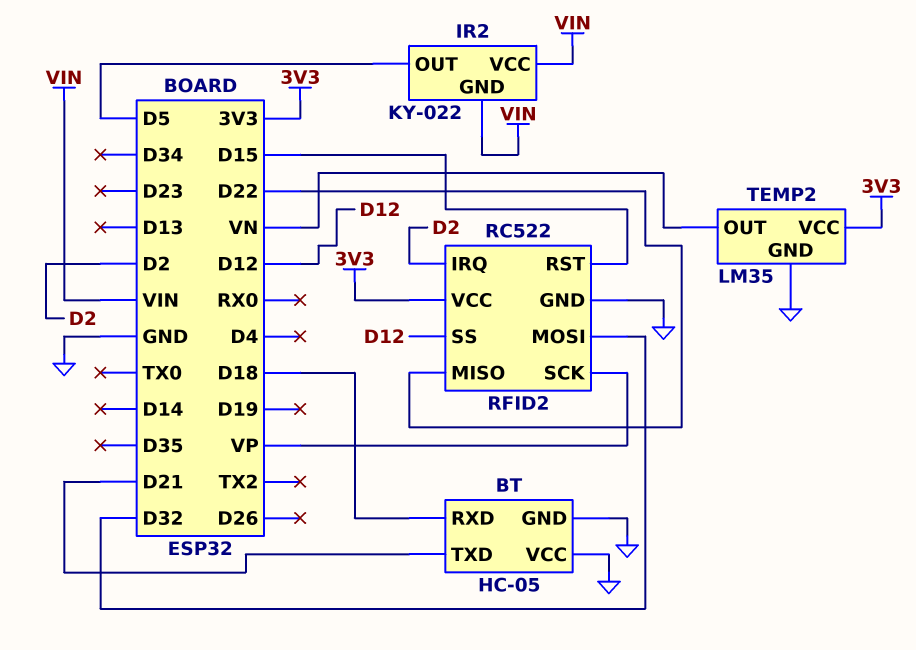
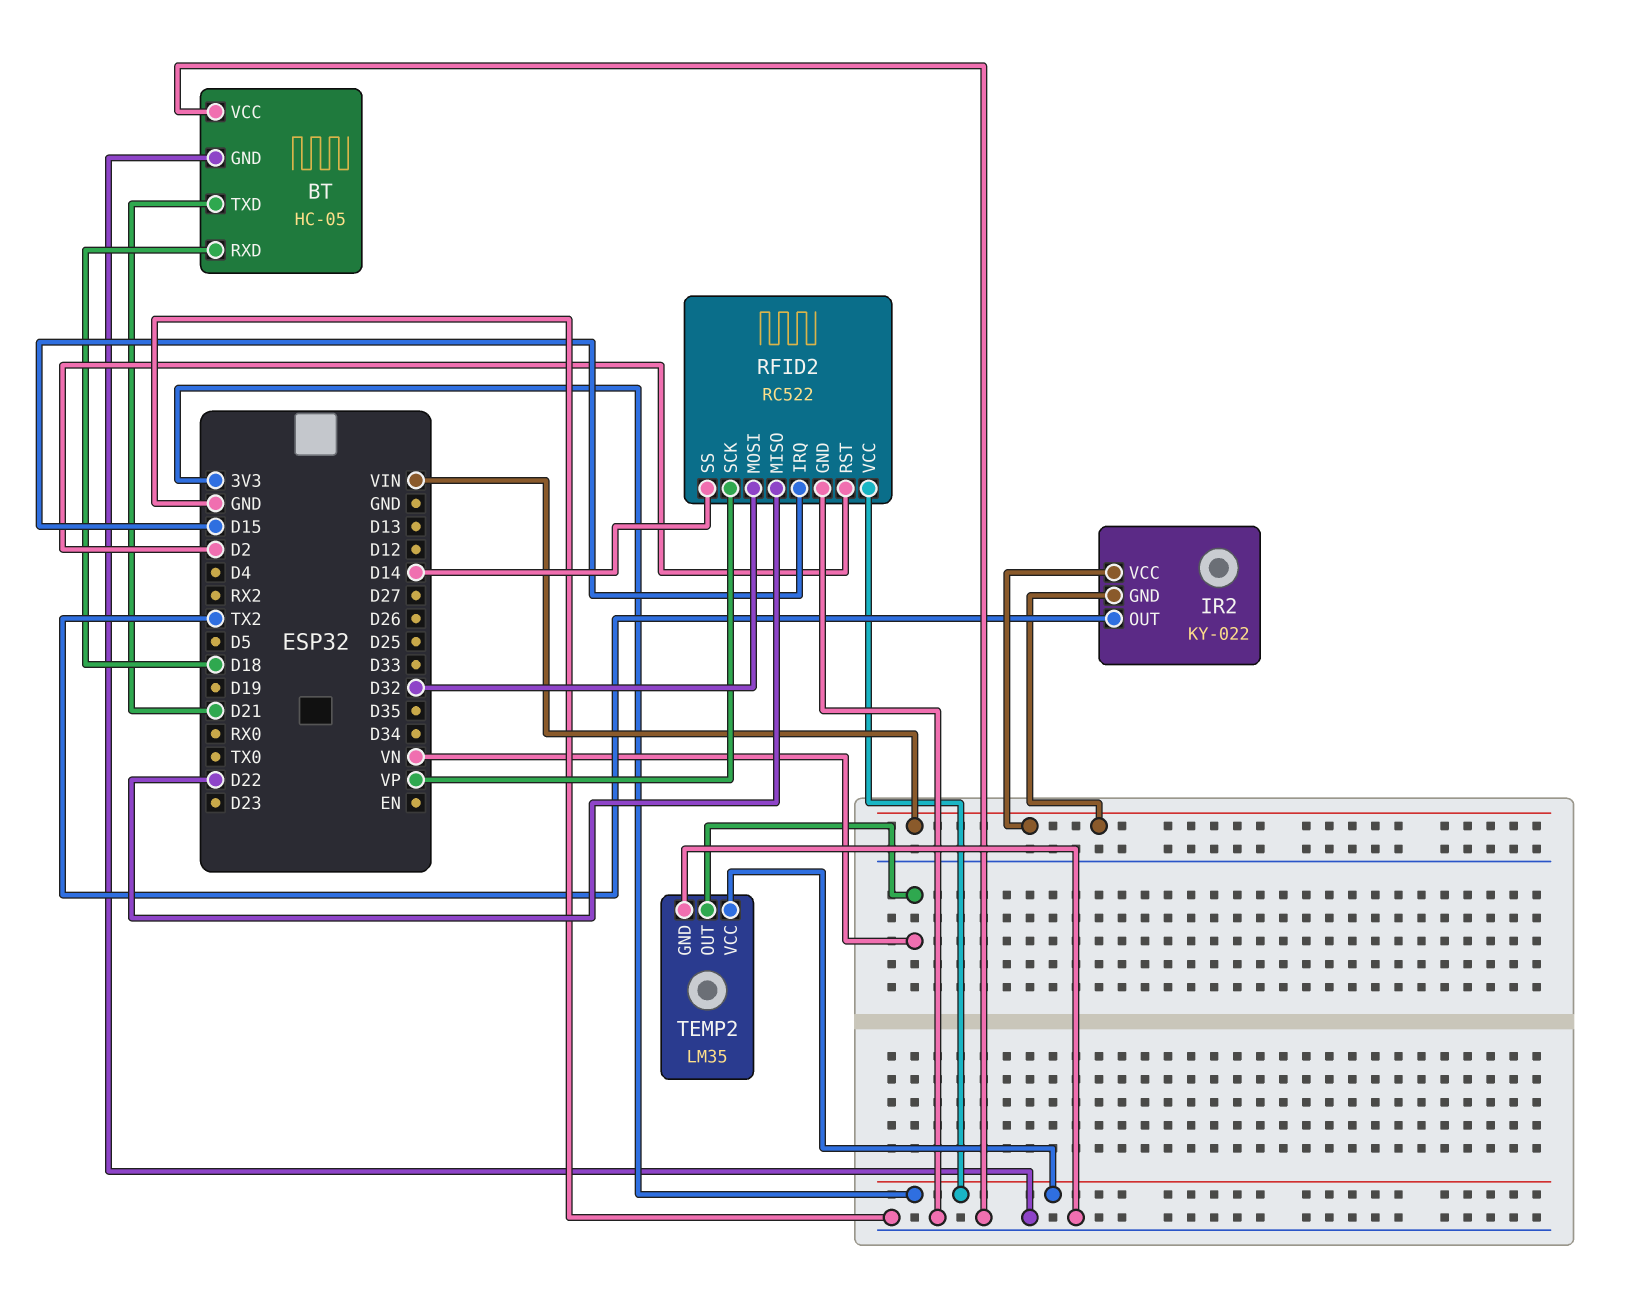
IR2 pin OUT: D5 -> TX2
RFID2 pin IRQ: D2 -> D15
RFID2 pin RST: D15 -> D2
RFID2 pin SS: D12 -> D14

